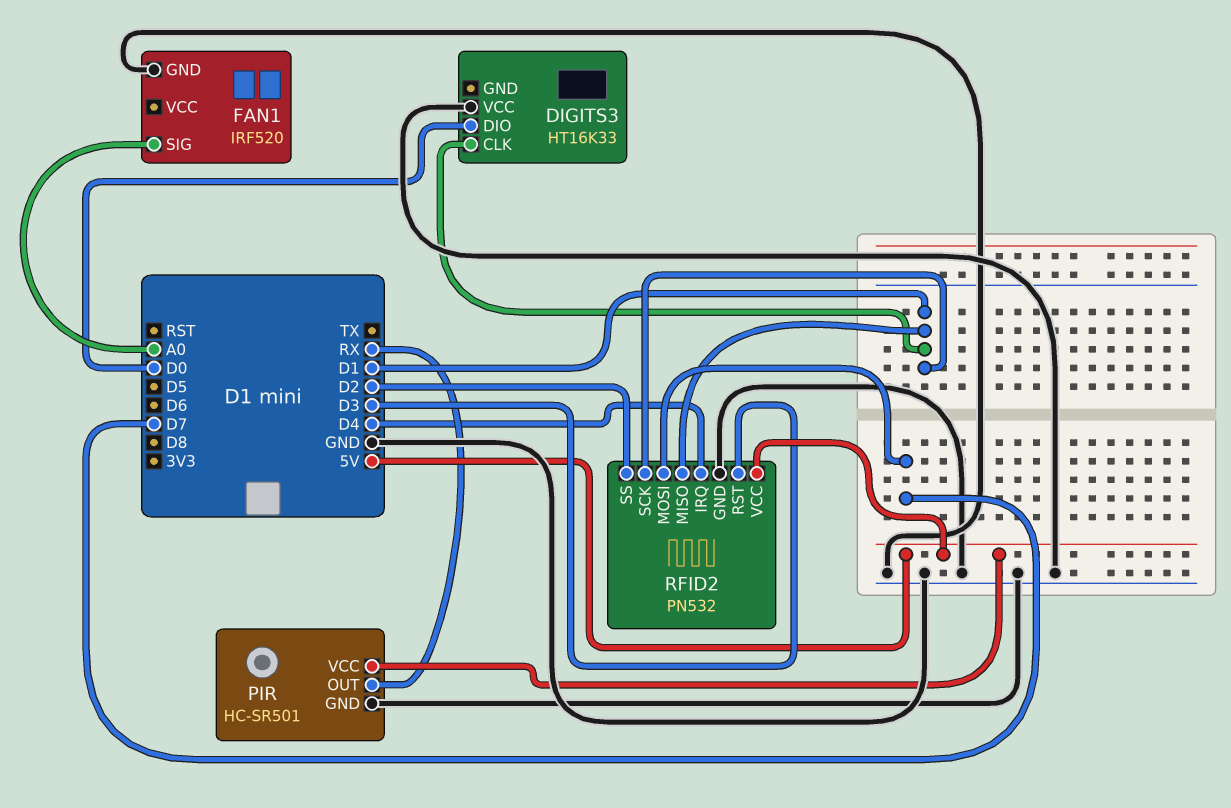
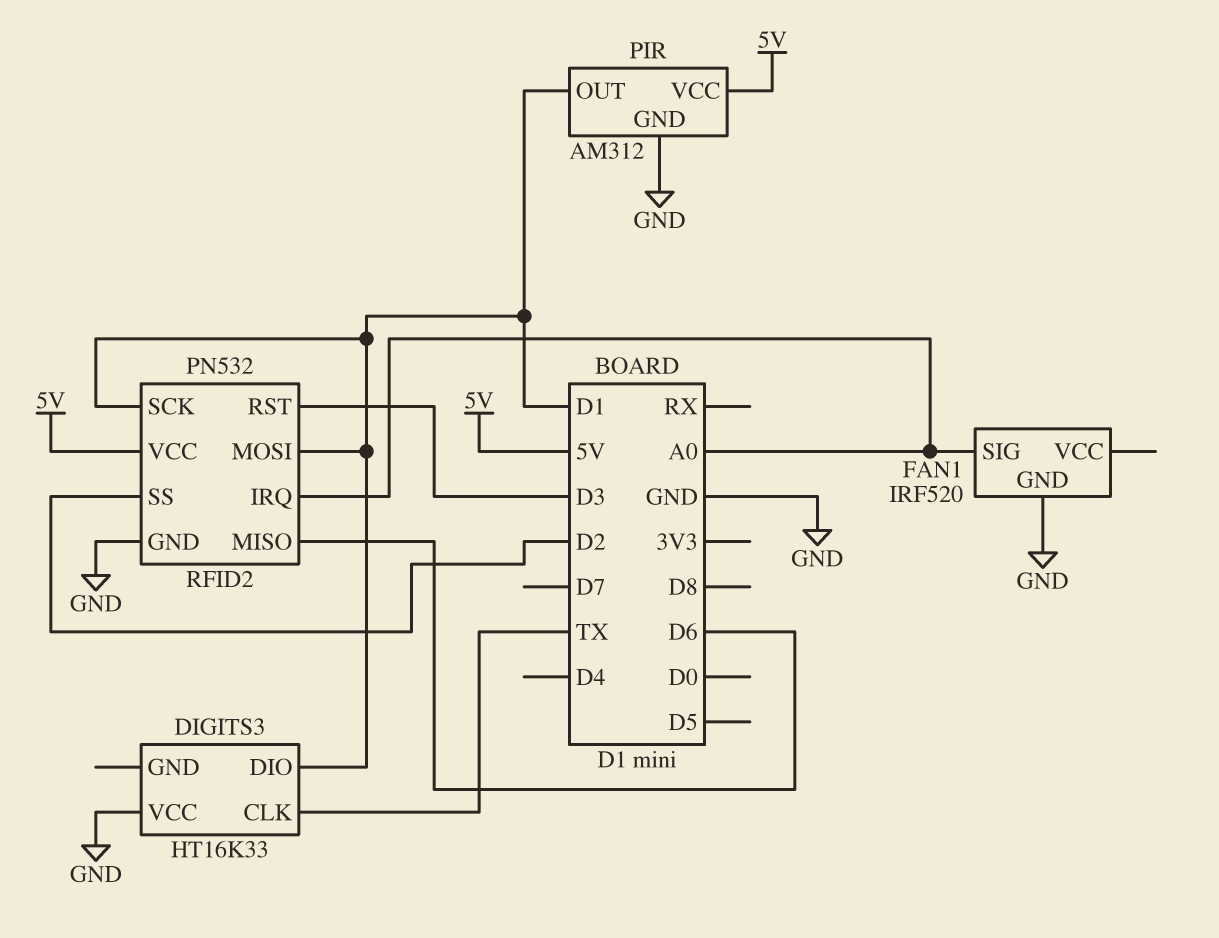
DIGITS3 pin CLK: D1 -> TX
DIGITS3 pin DIO: D0 -> D1
PIR: HC-SR501 -> AM312
PIR pin OUT: RX -> D1
RFID2 pin IRQ: D4 -> A0
RFID2 pin MISO: D1 -> D6
RFID2 pin MOSI: D7 -> D1

